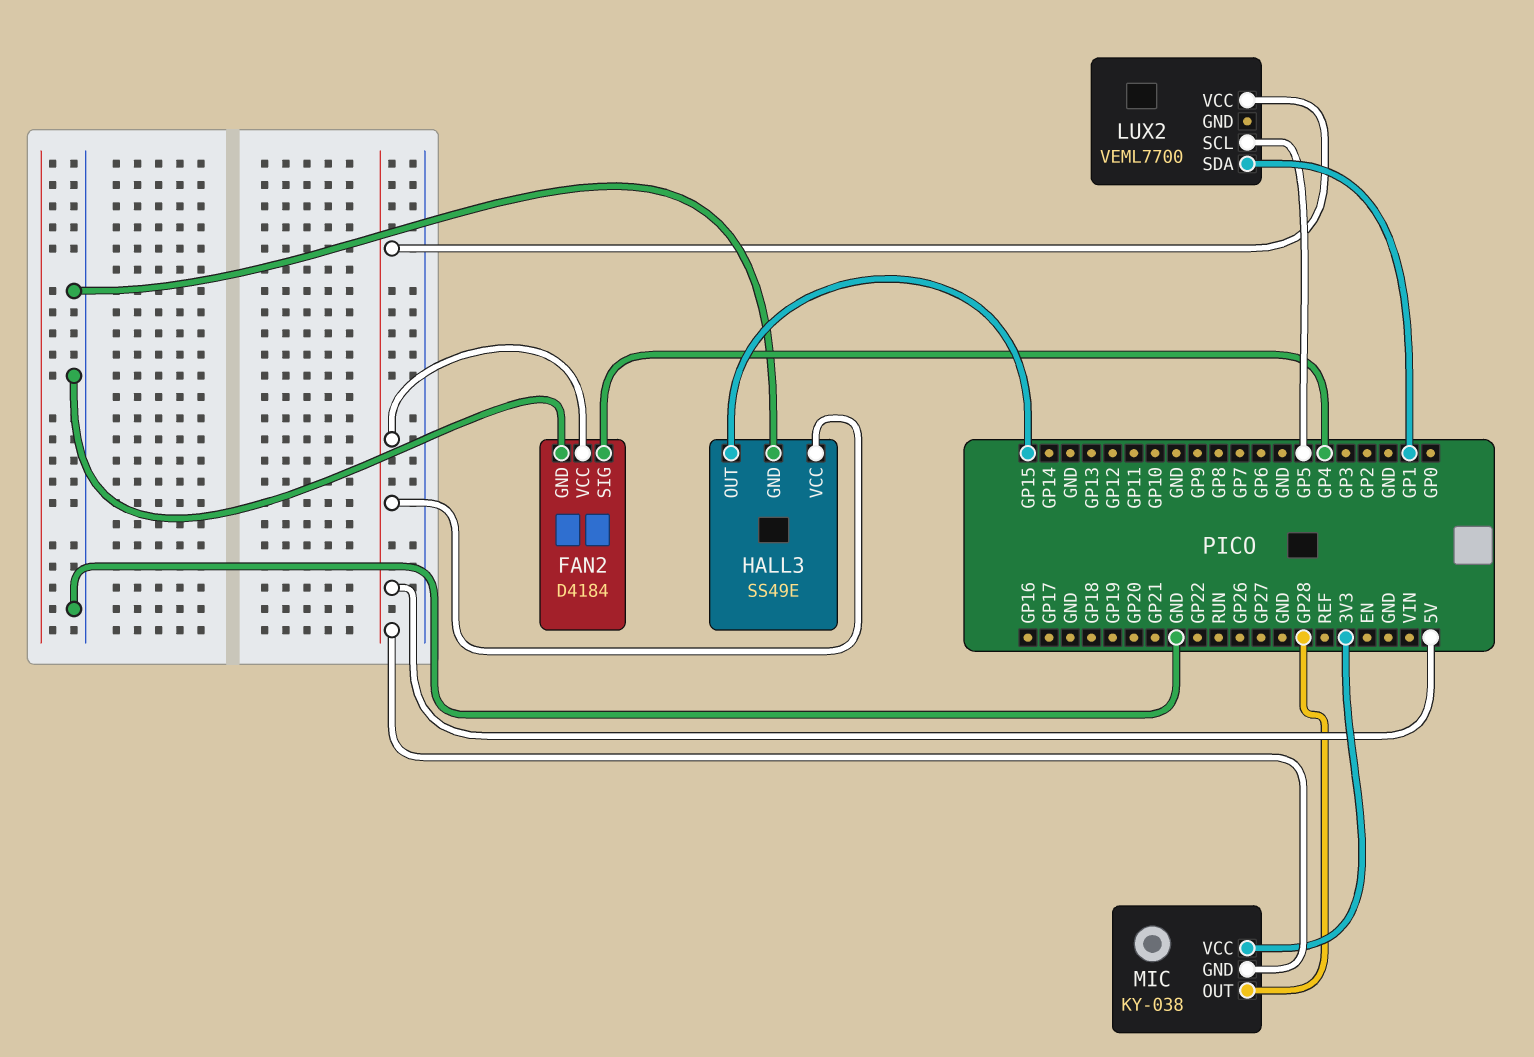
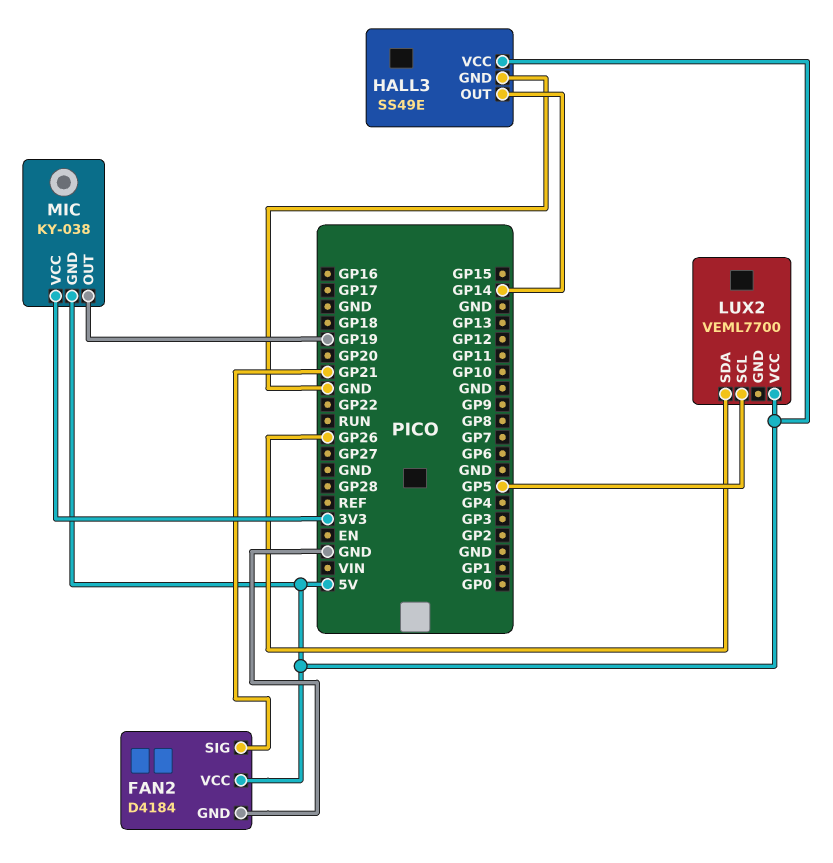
FAN2 pin SIG: GP4 -> GP21
HALL3 pin OUT: GP15 -> GP14
LUX2 pin SDA: GP1 -> GP26
MIC pin OUT: GP28 -> GP19

